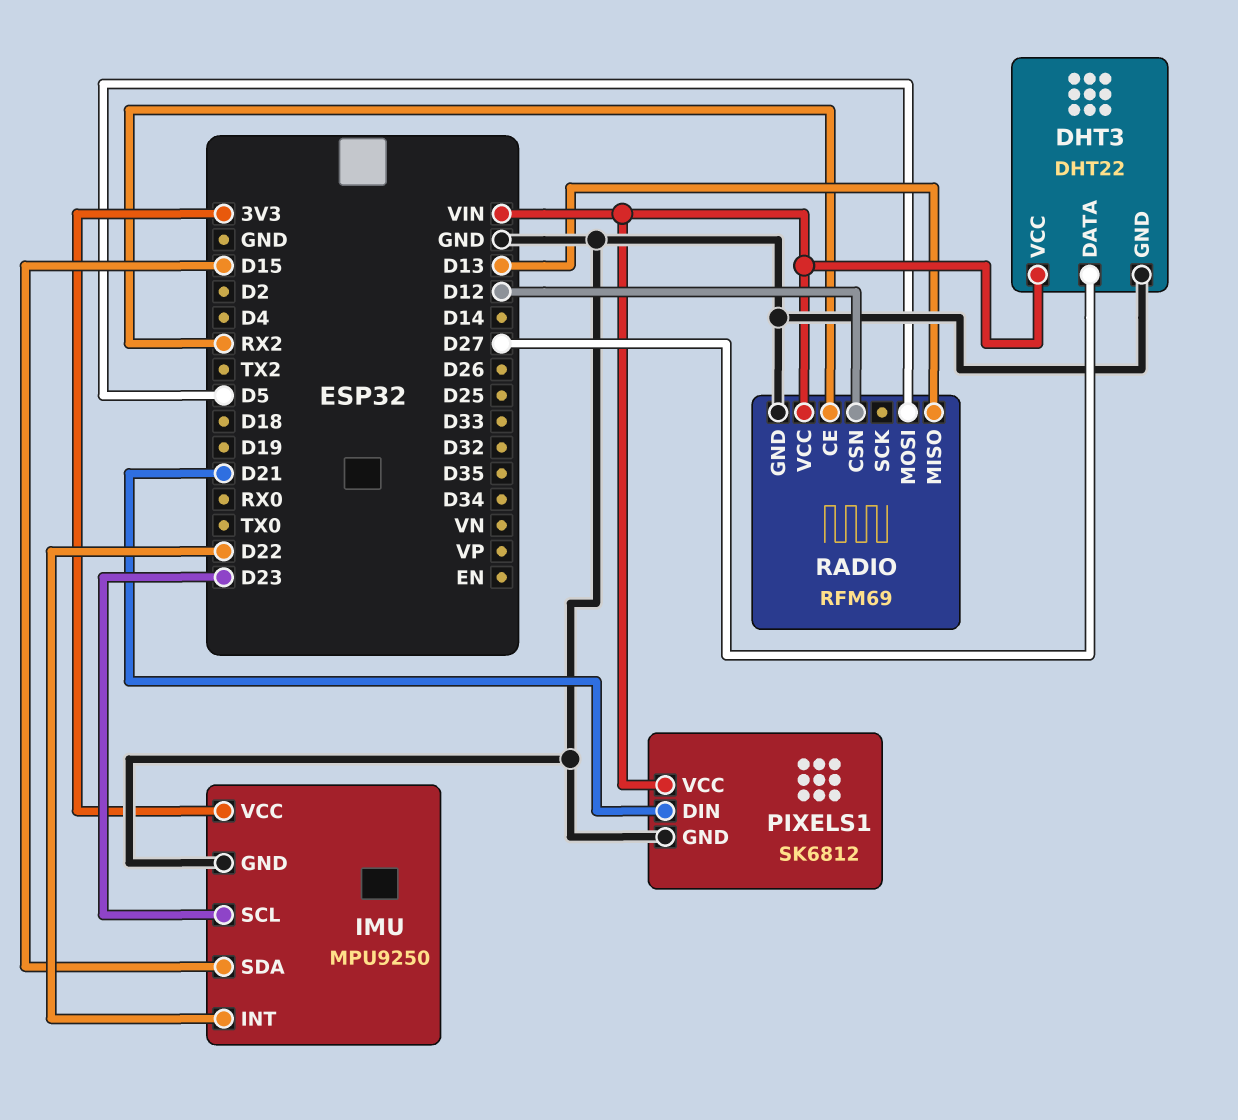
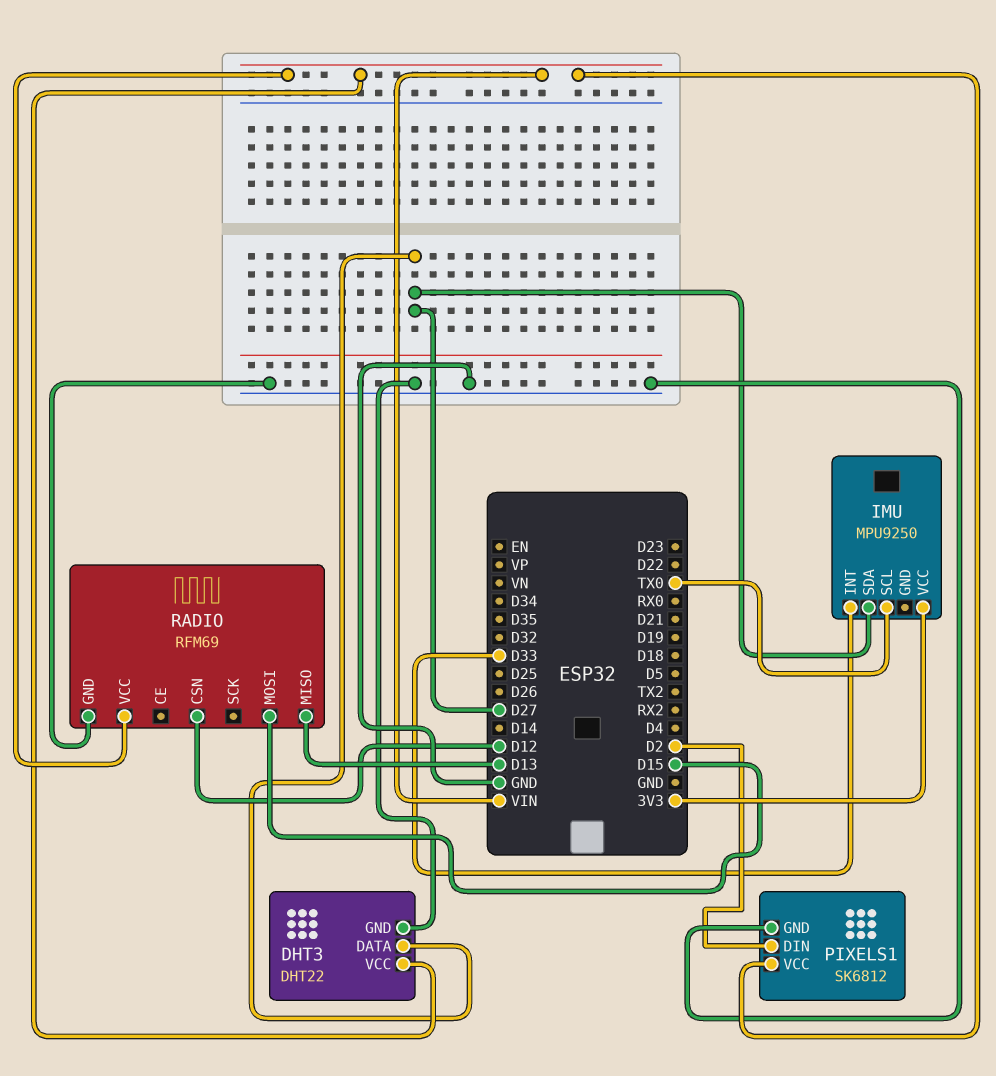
IMU pin GND: GND -> none
IMU pin INT: D22 -> D33
IMU pin SCL: D23 -> TX0
IMU pin SDA: D15 -> D27
PIXELS1 pin DIN: D21 -> D2
RADIO pin CE: RX2 -> none
RADIO pin MOSI: D5 -> D15

